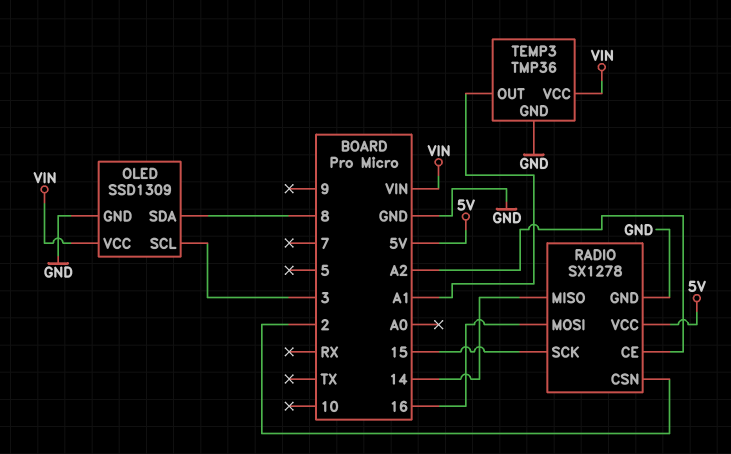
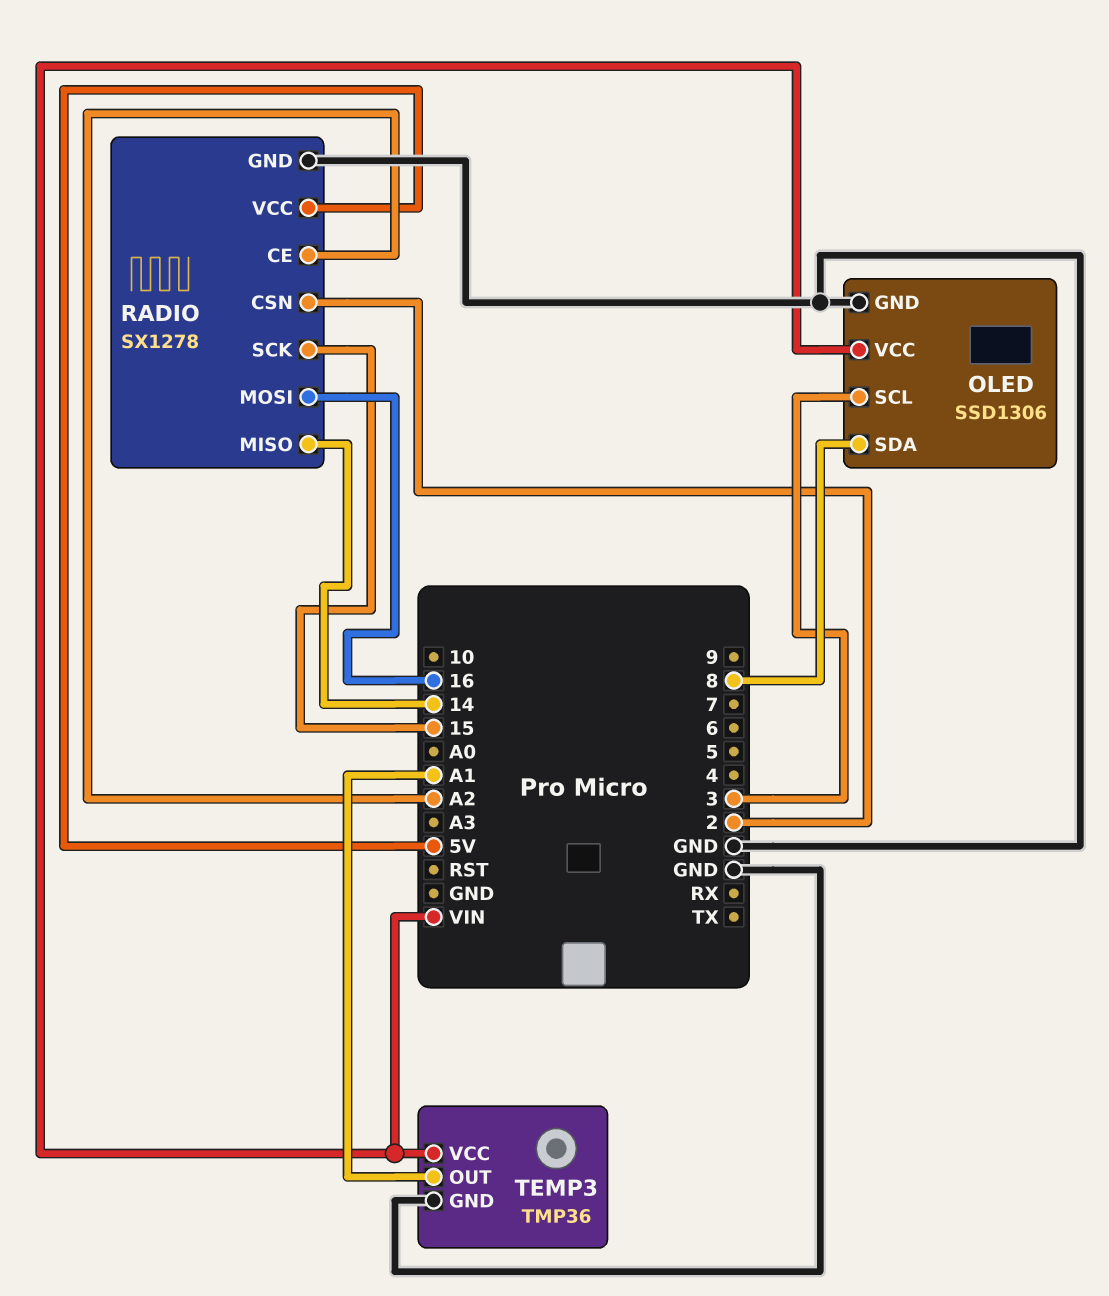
OLED: SSD1309 -> SSD1306

